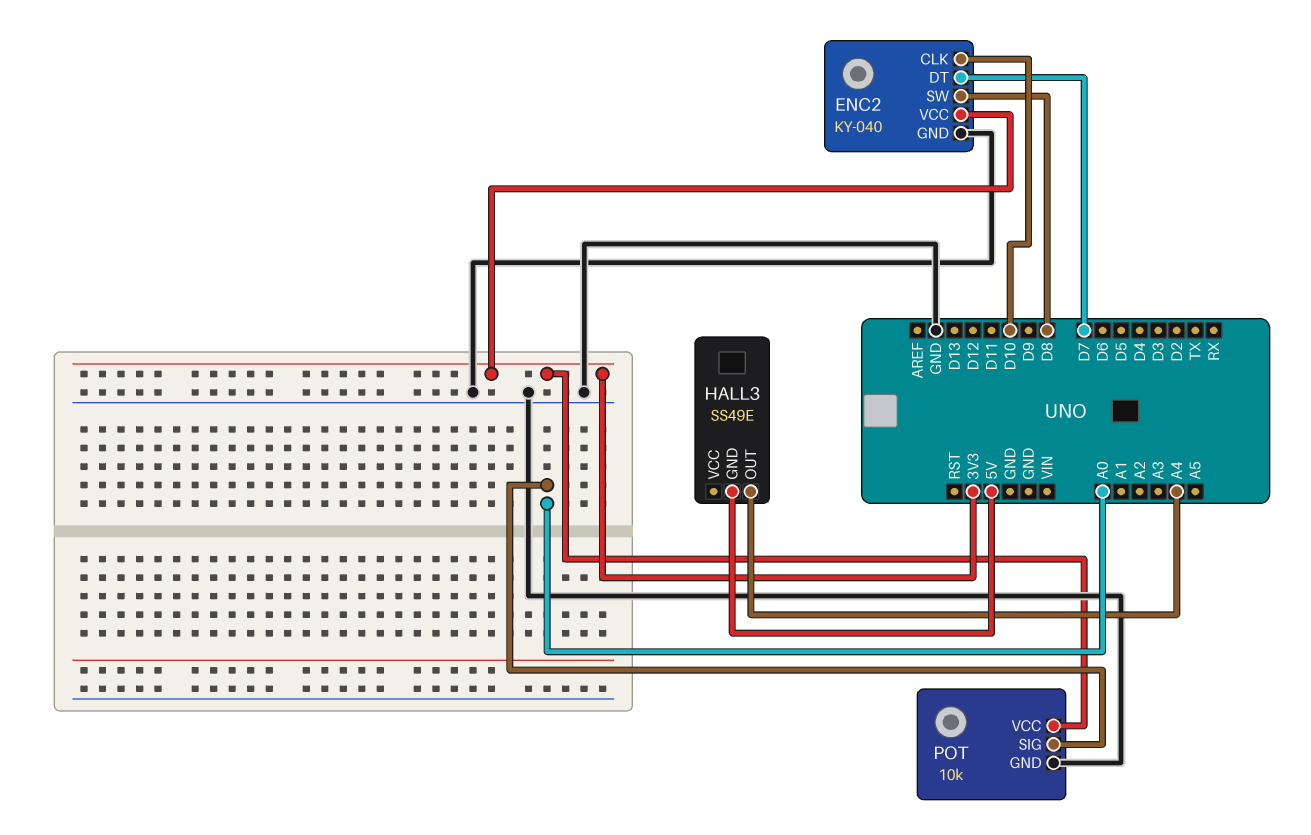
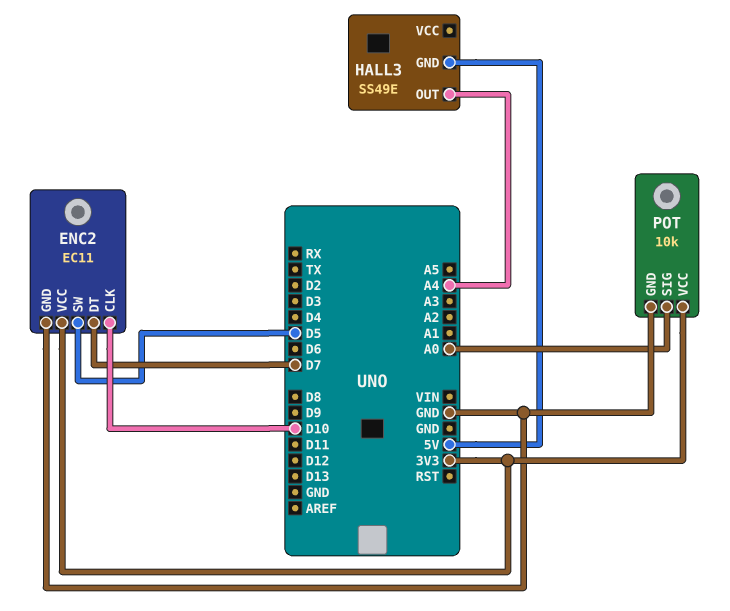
ENC2: KY-040 -> EC11
ENC2 pin SW: D8 -> D5

